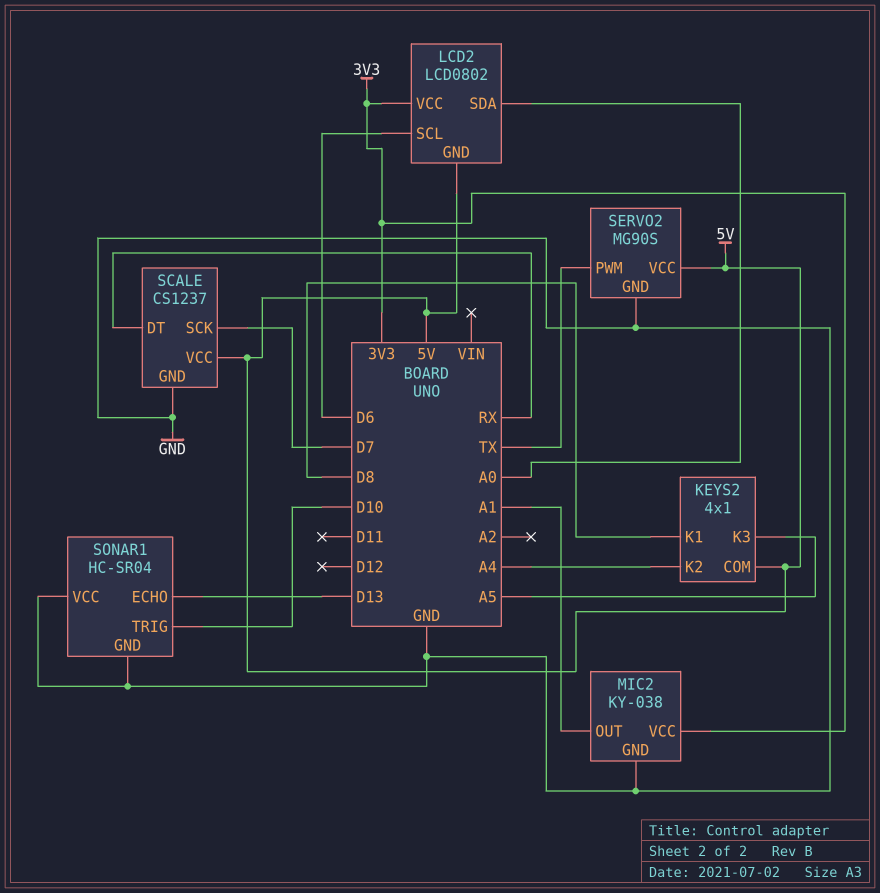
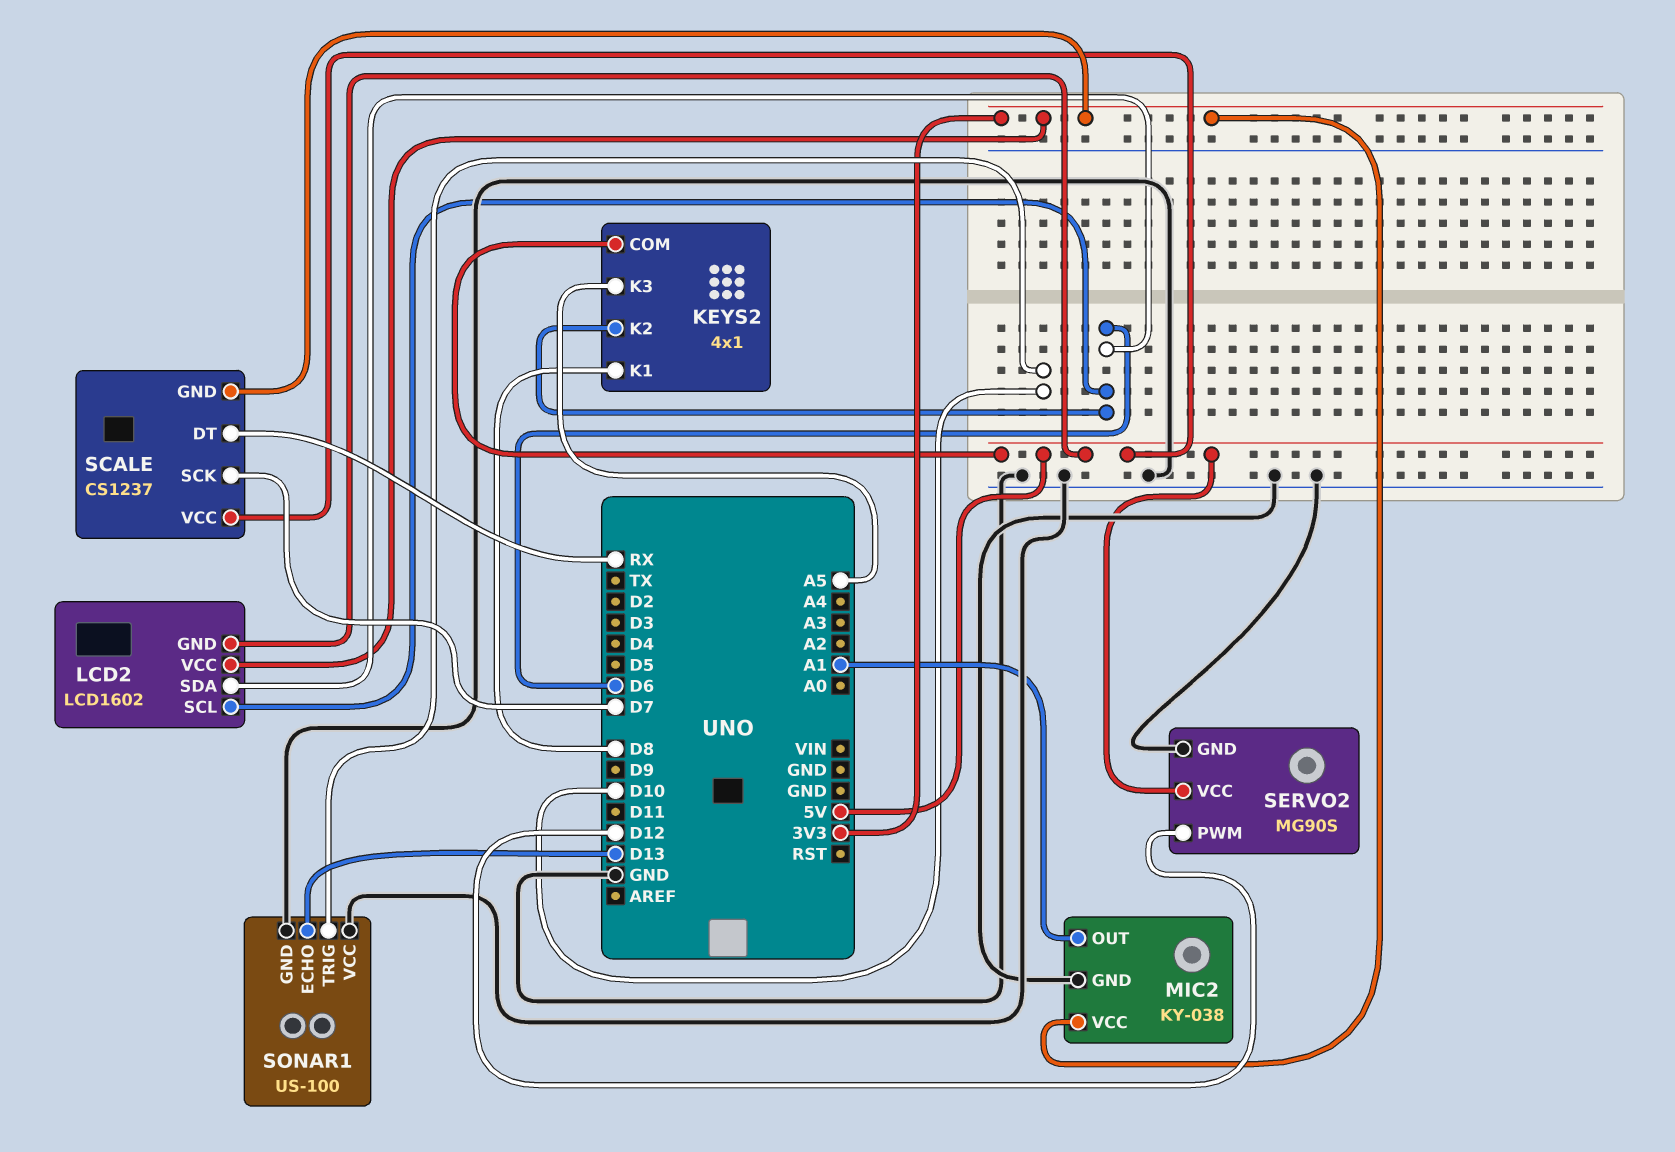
KEYS2 pin K2: A4 -> D6
LCD2: LCD0802 -> LCD1602
LCD2 pin SDA: A0 -> D6
SCALE pin GND: GND -> 3V3
SERVO2 pin PWM: TX -> D12
SONAR1: HC-SR04 -> US-100

